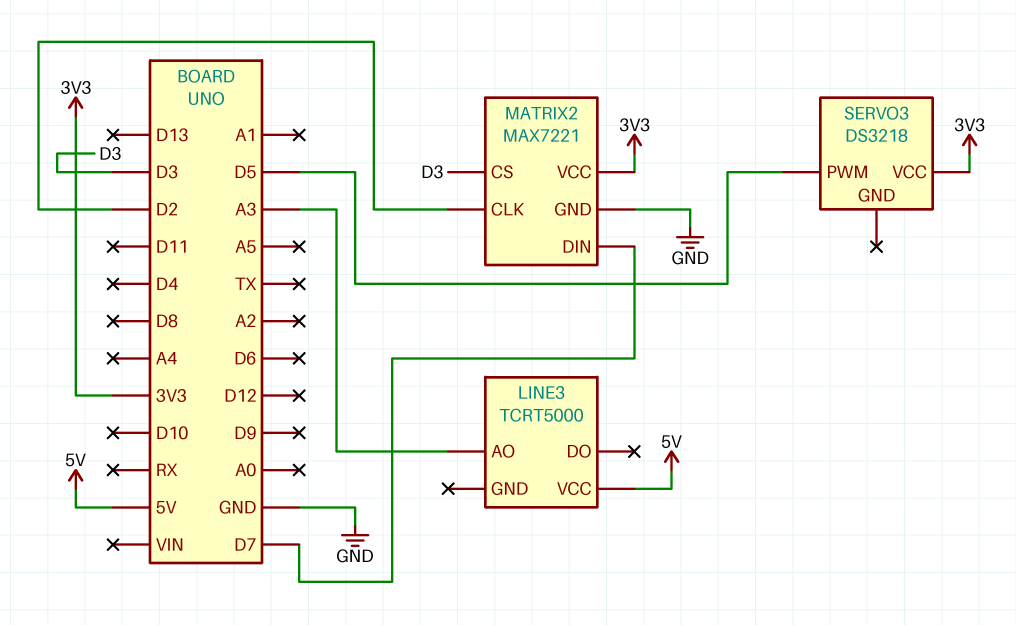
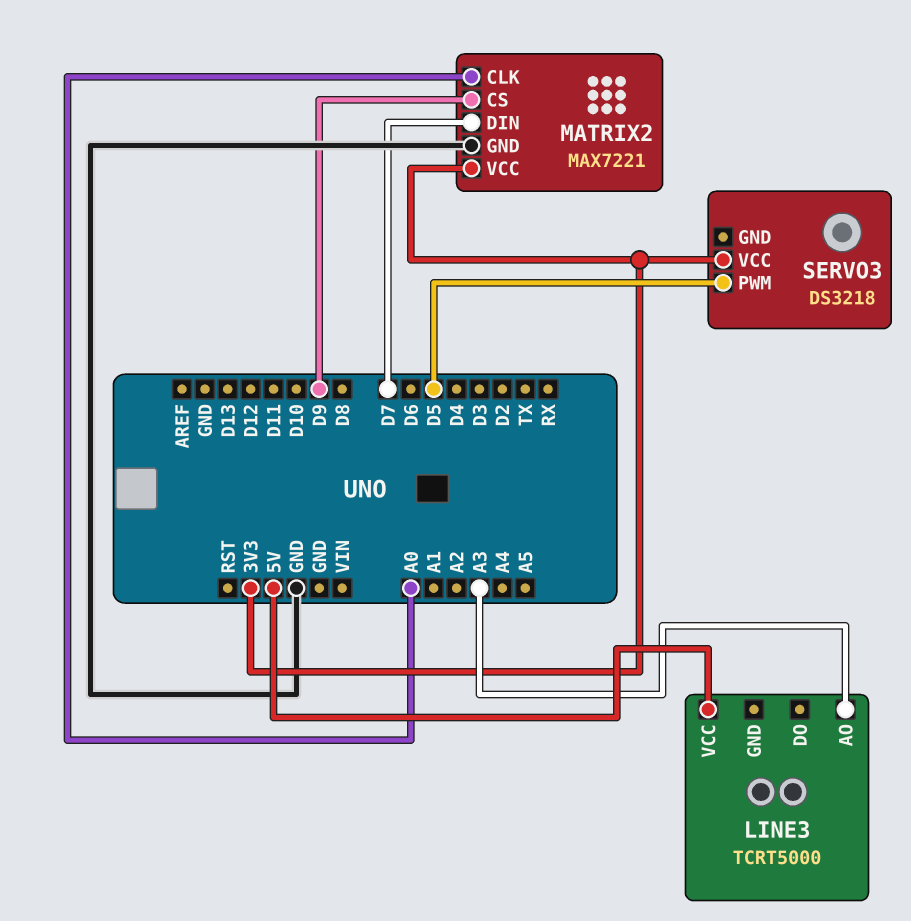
MATRIX2 pin CLK: D2 -> A0
MATRIX2 pin CS: D3 -> D9

